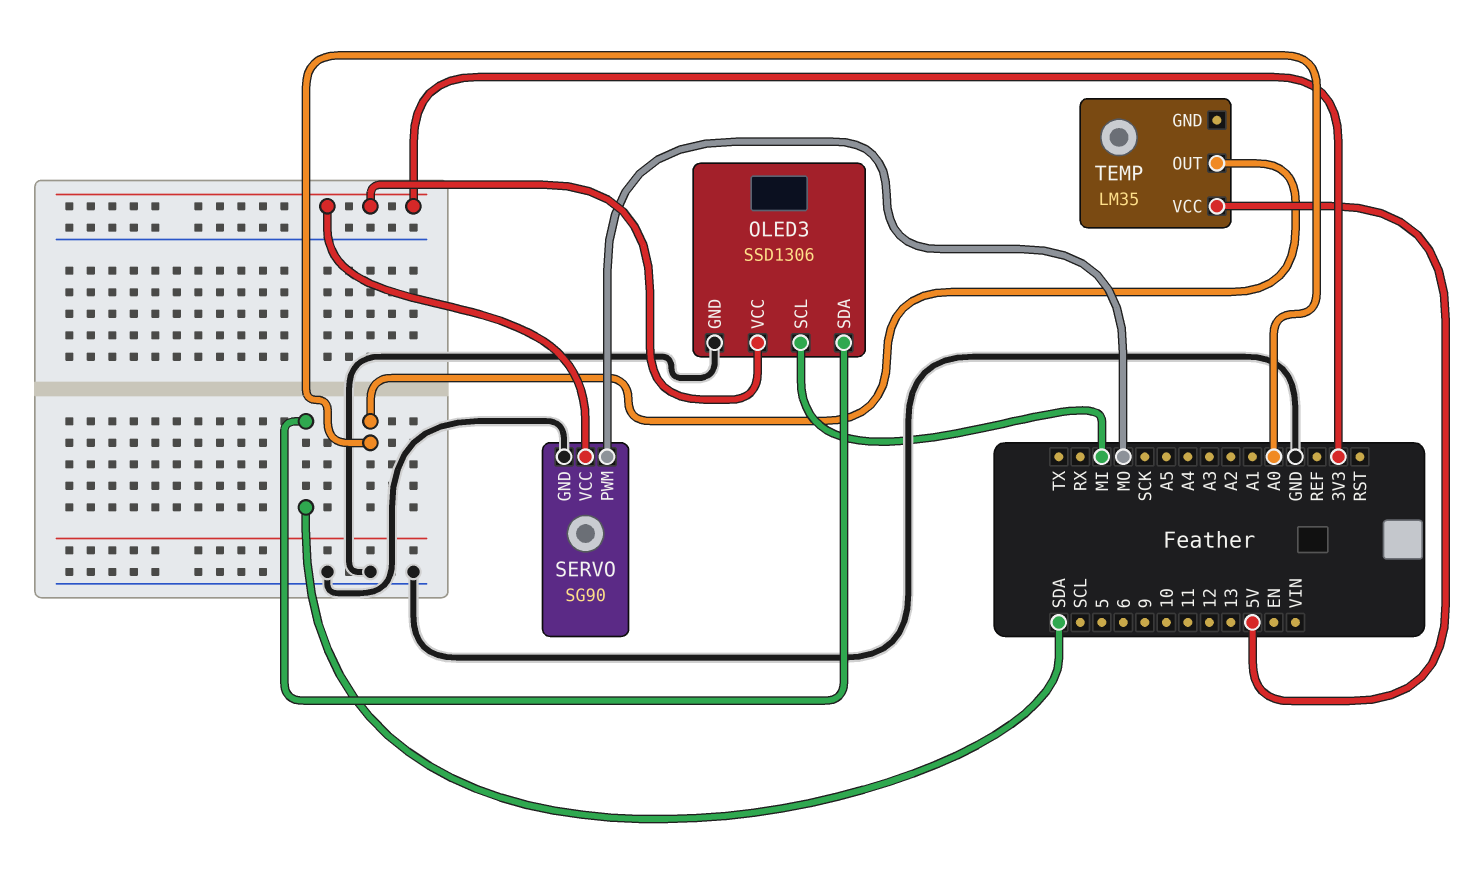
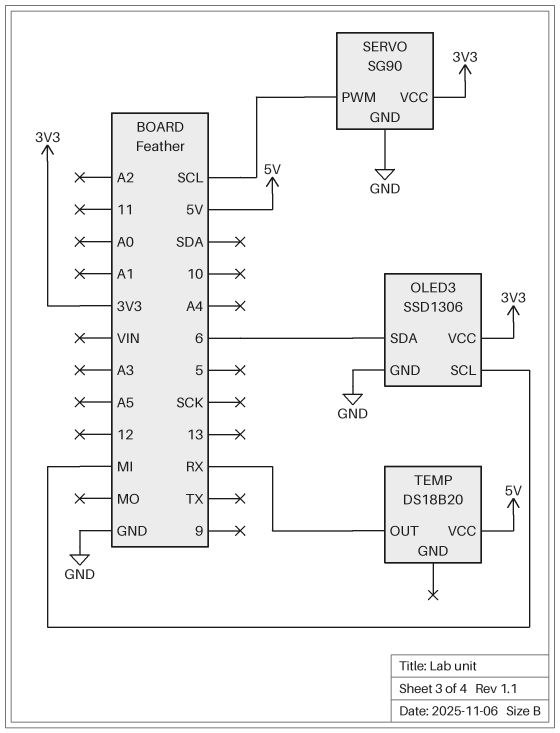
OLED3 pin SDA: SDA -> 6
SERVO pin PWM: MO -> SCL
TEMP: LM35 -> DS18B20
TEMP pin OUT: A0 -> RX

